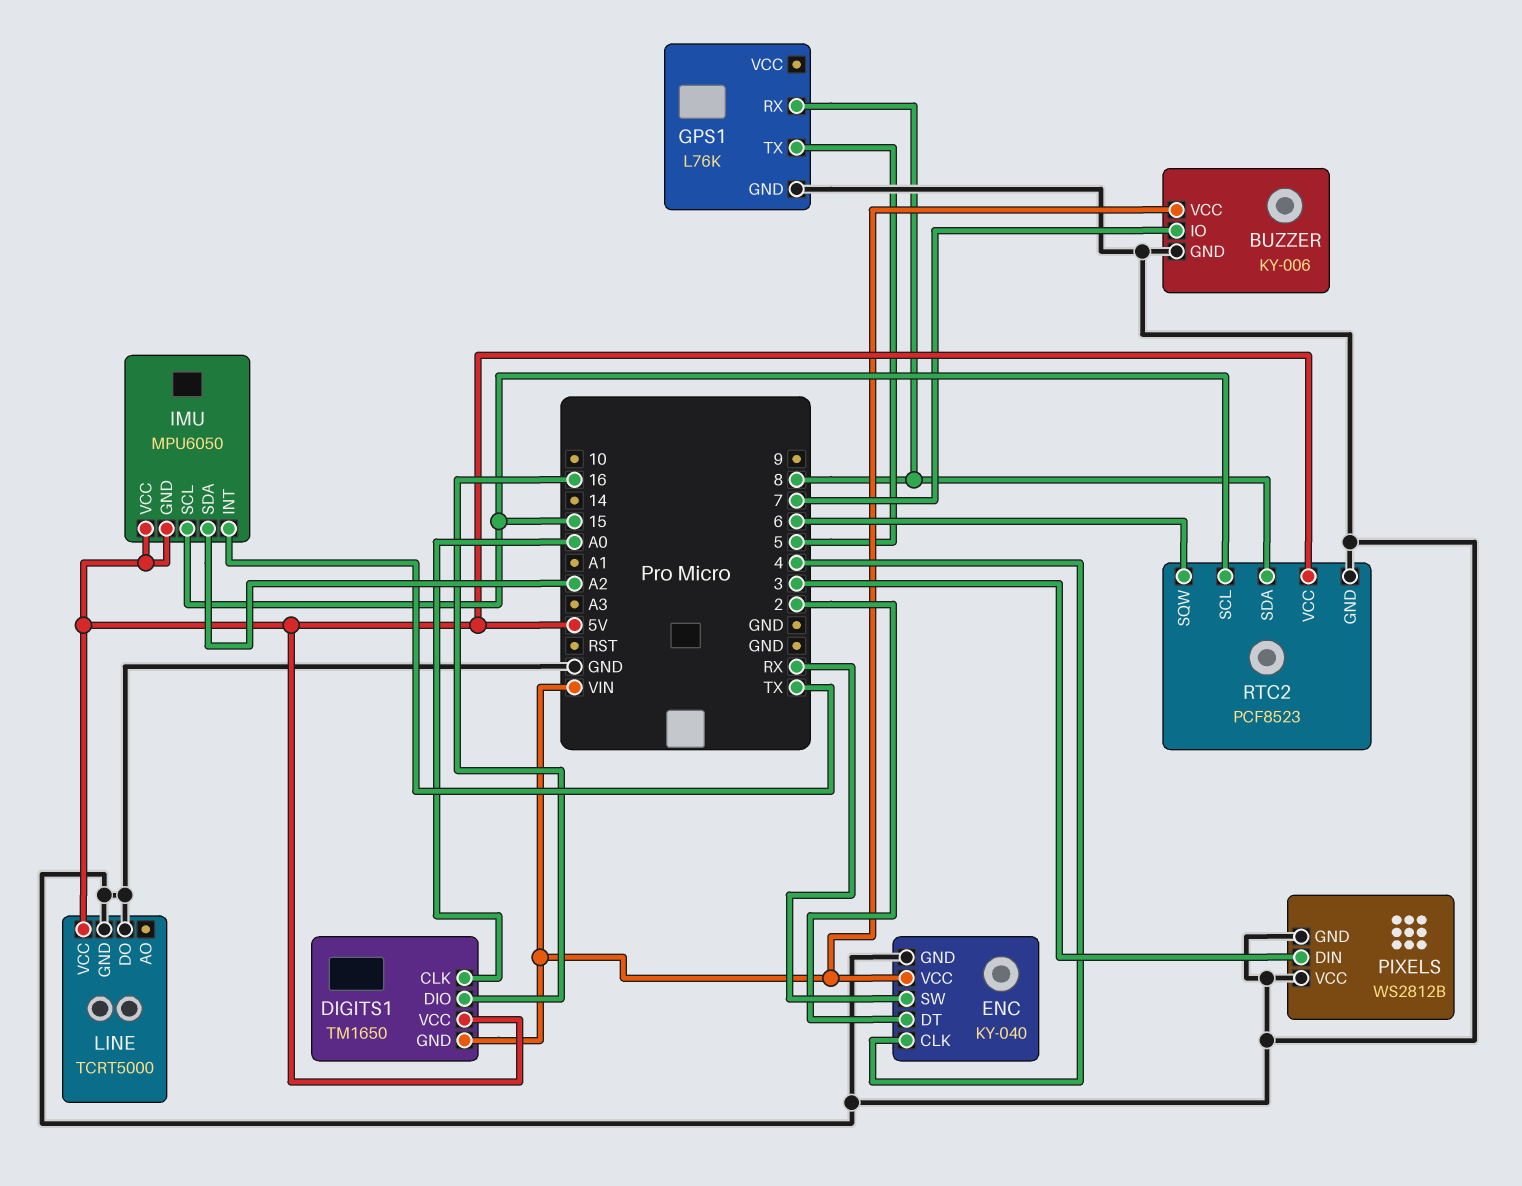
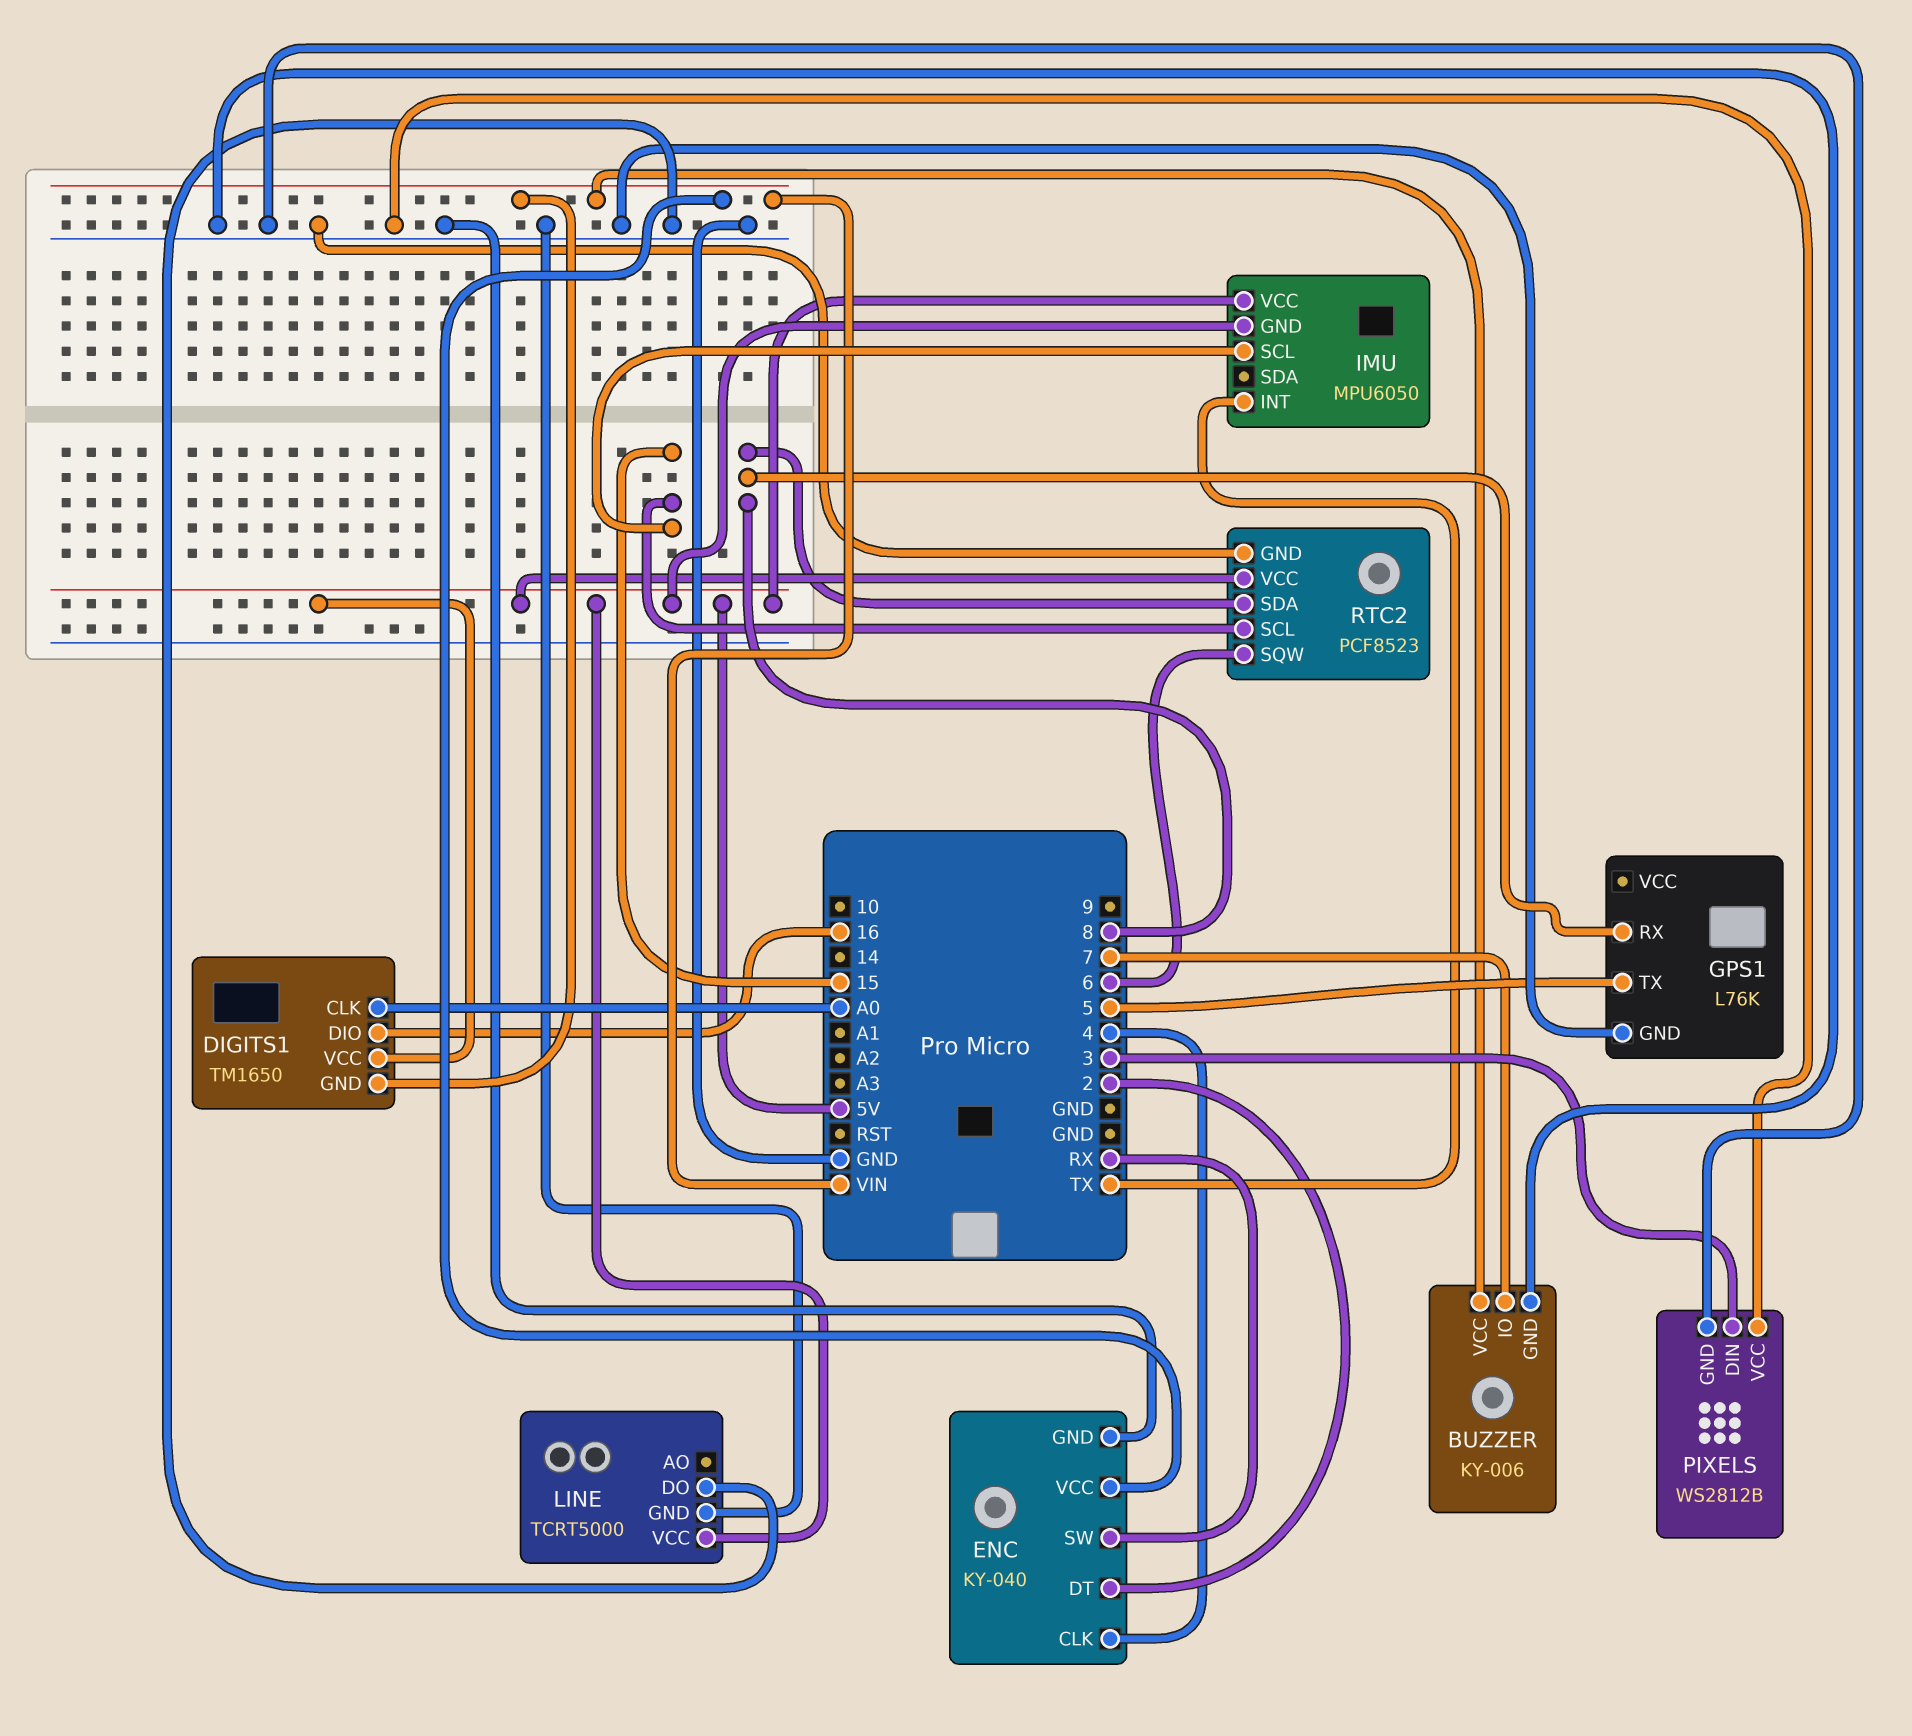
IMU pin SDA: A2 -> none

